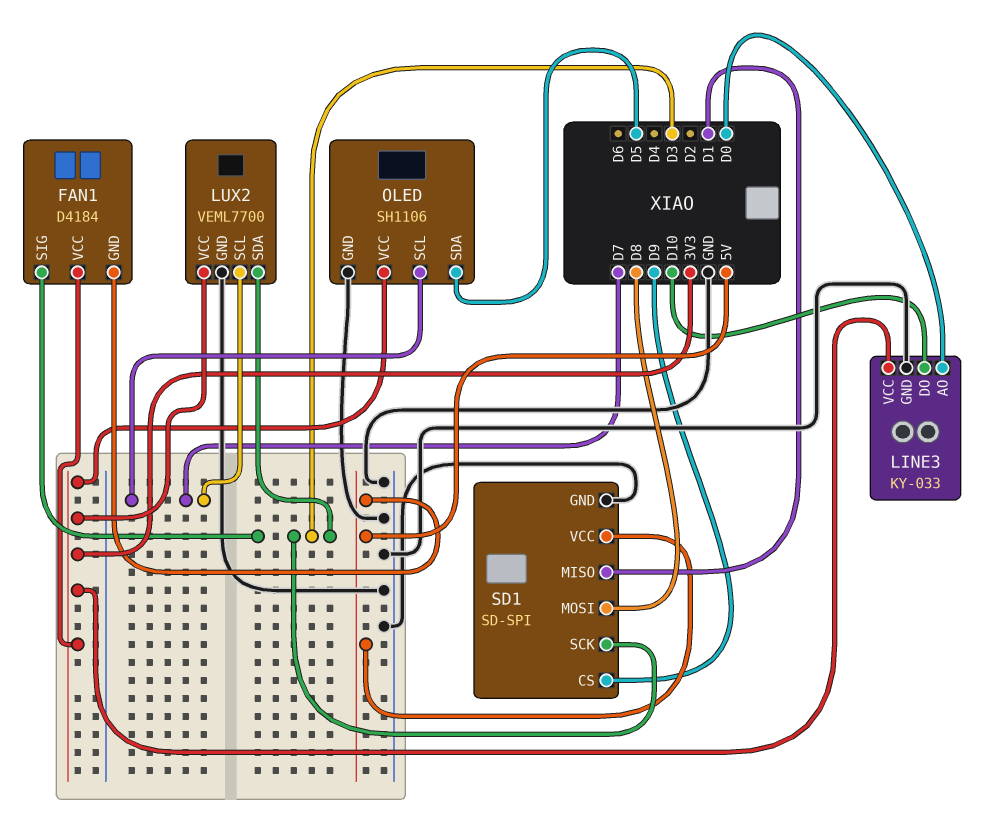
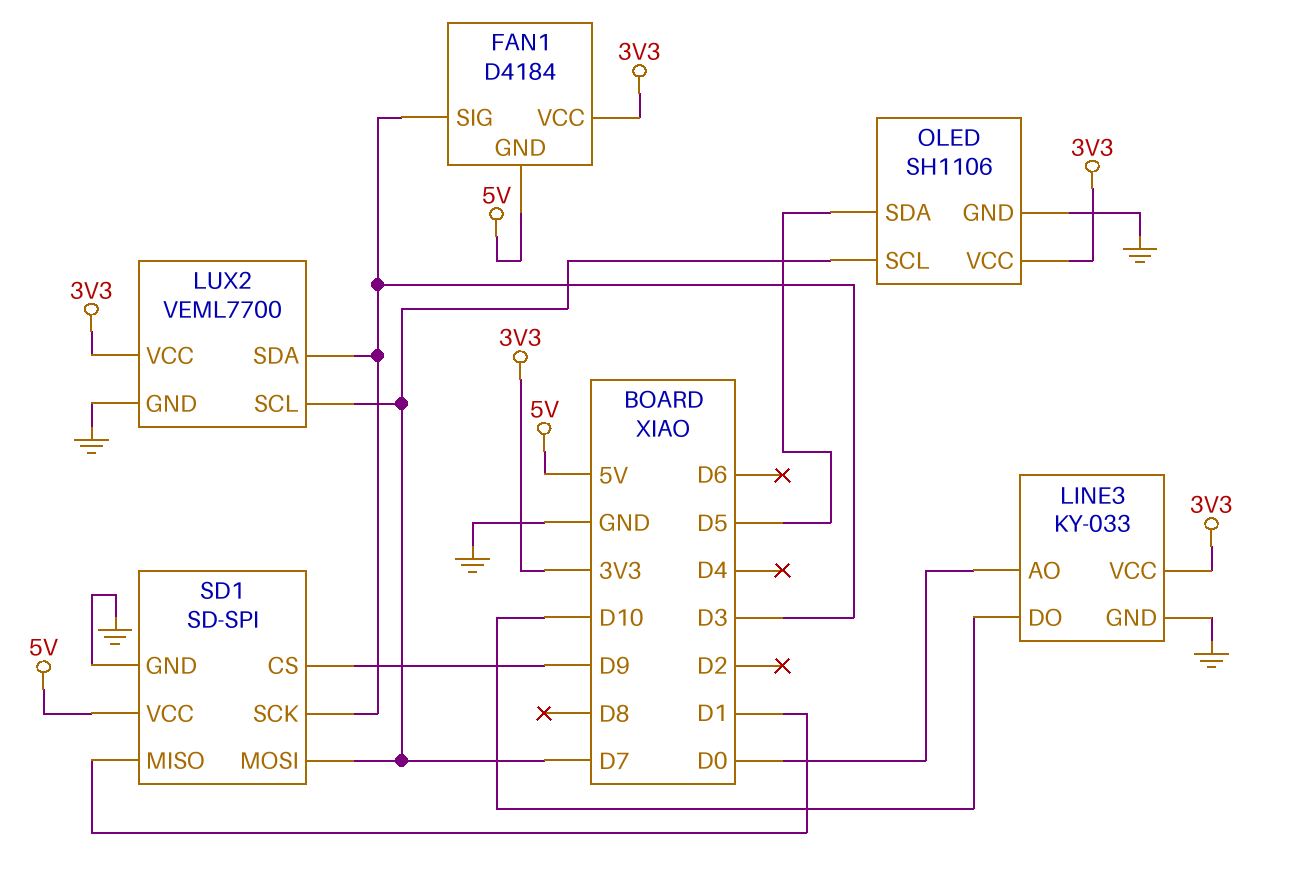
SD1 pin MOSI: D8 -> D7

